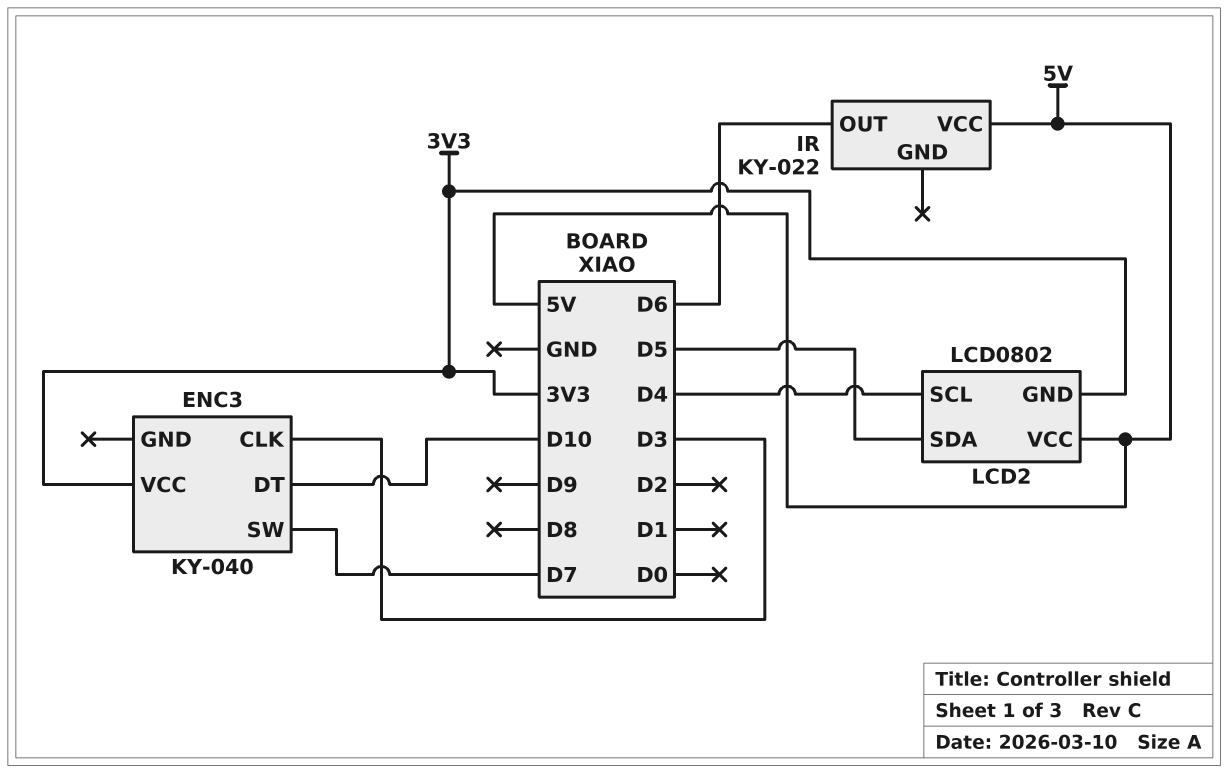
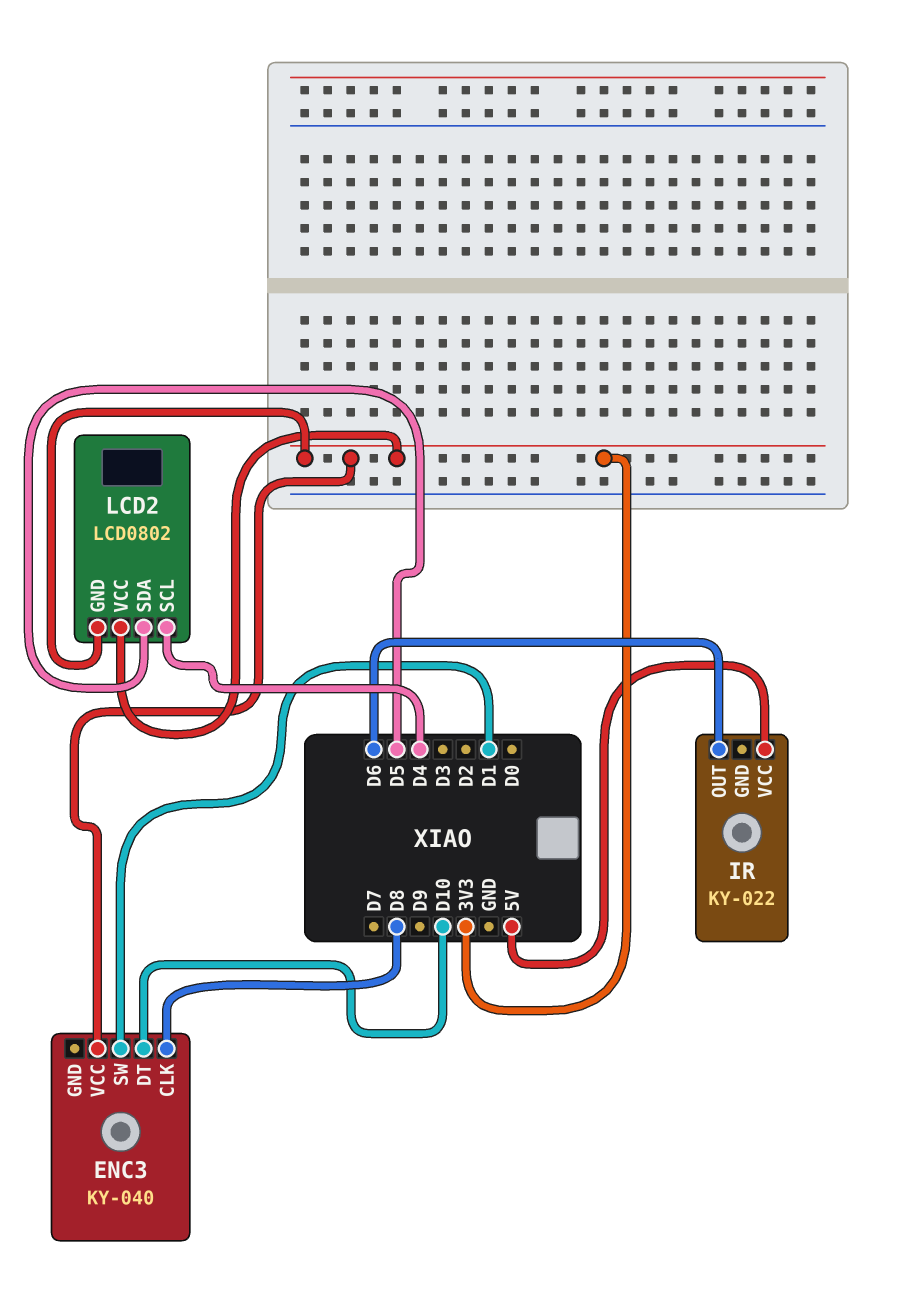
ENC3 pin CLK: D3 -> D8
ENC3 pin SW: D7 -> D1
LCD2 pin VCC: 5V -> 3V3

